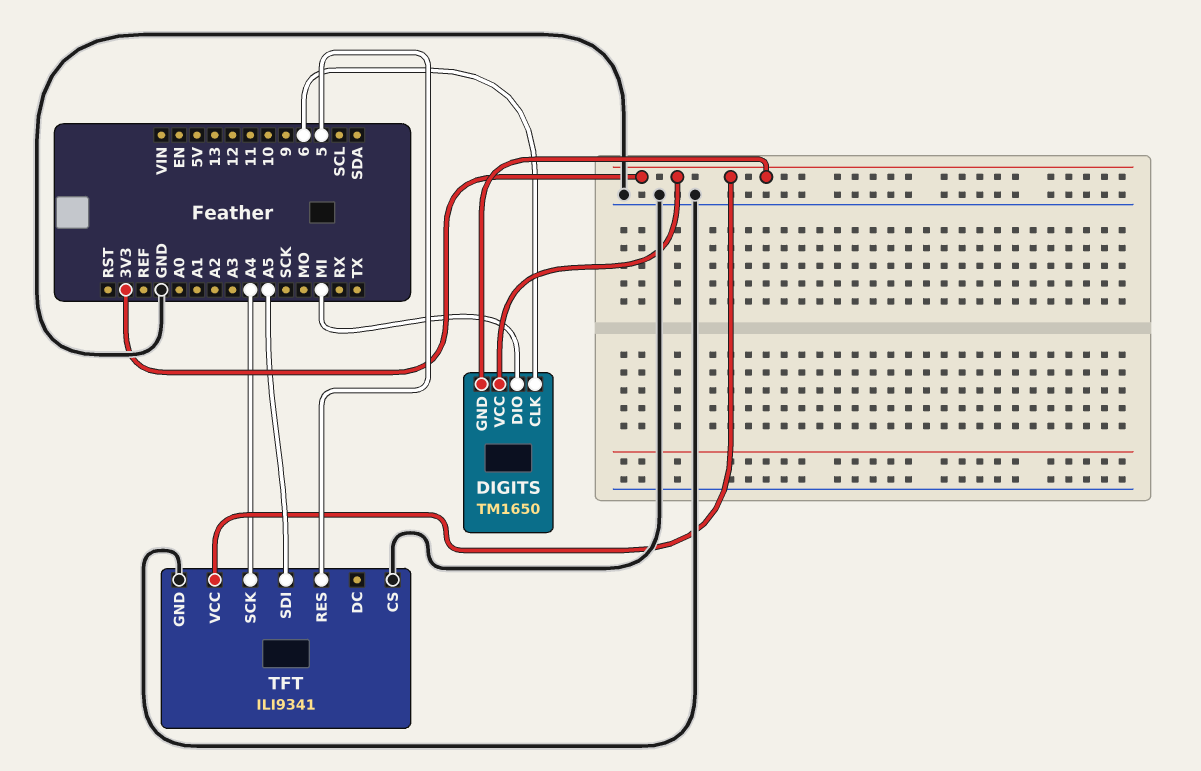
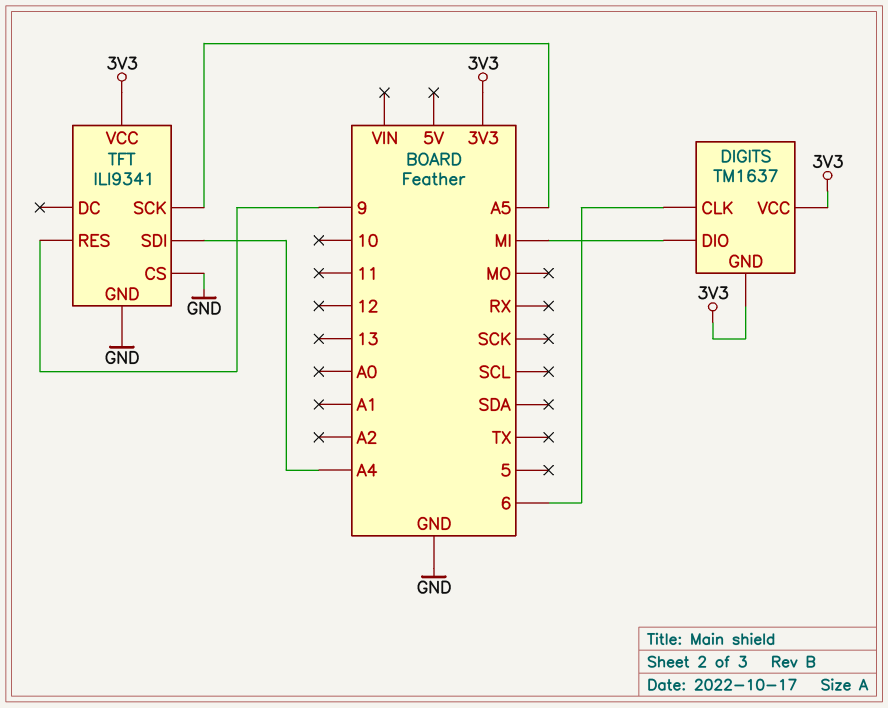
DIGITS: TM1650 -> TM1637
TFT pin RES: 5 -> 9
TFT pin SCK: A4 -> A5
TFT pin SDI: A5 -> A4

